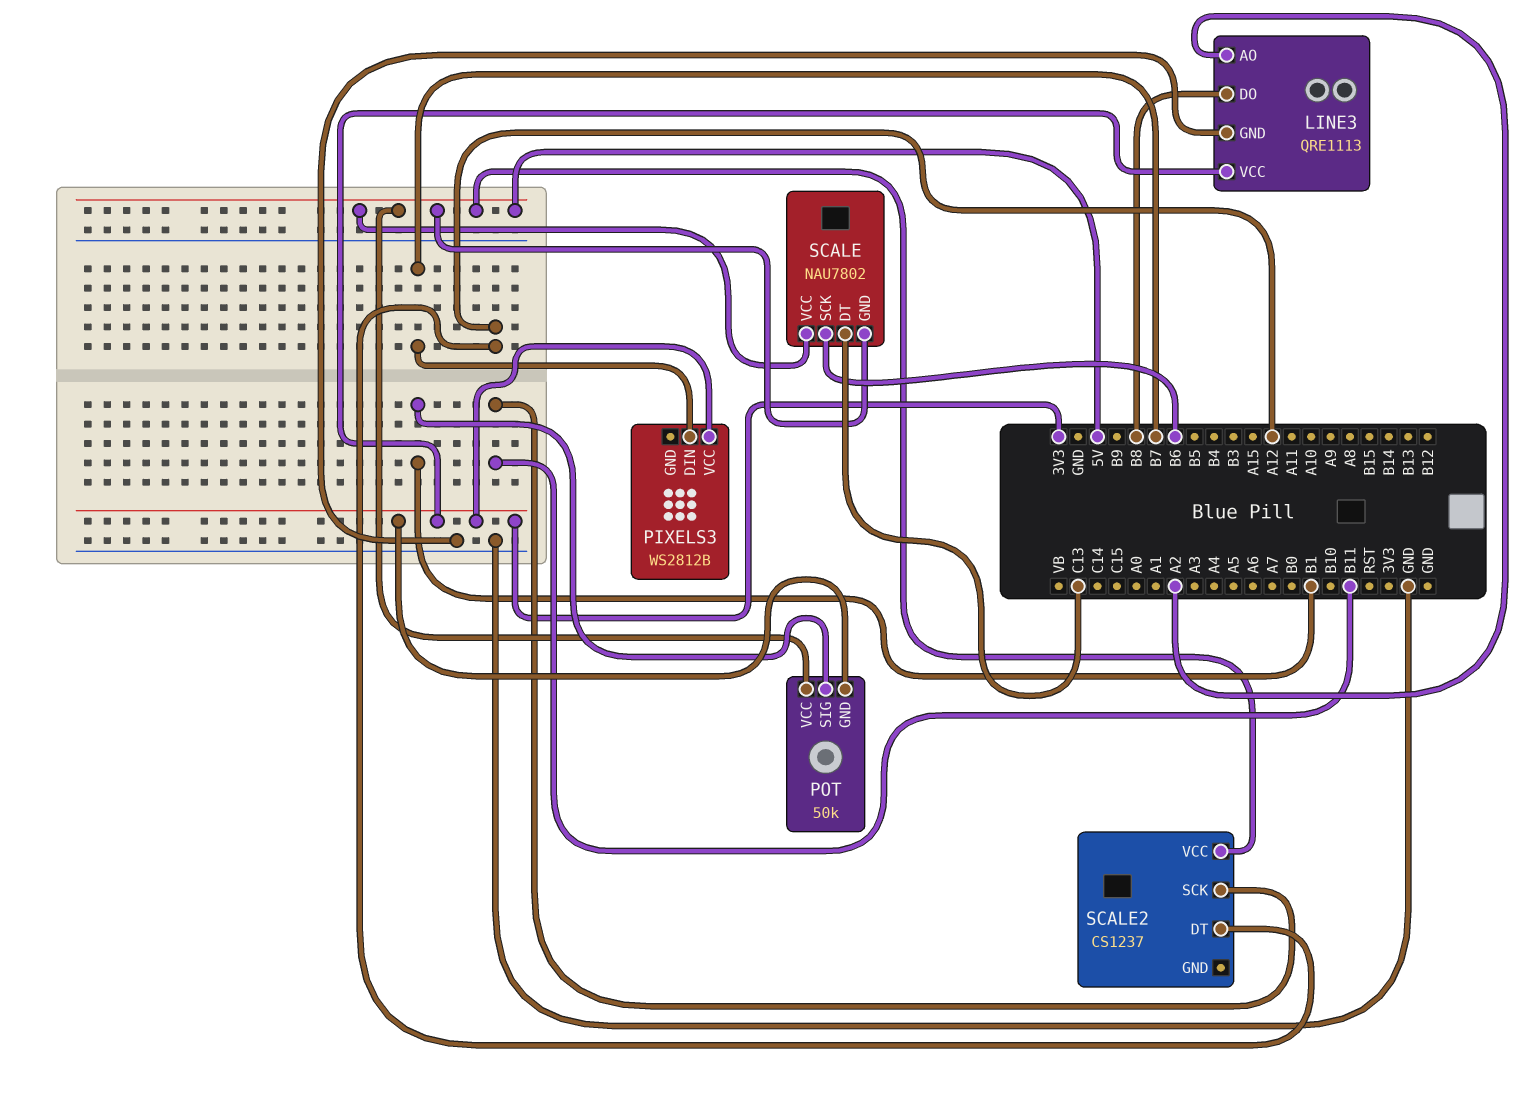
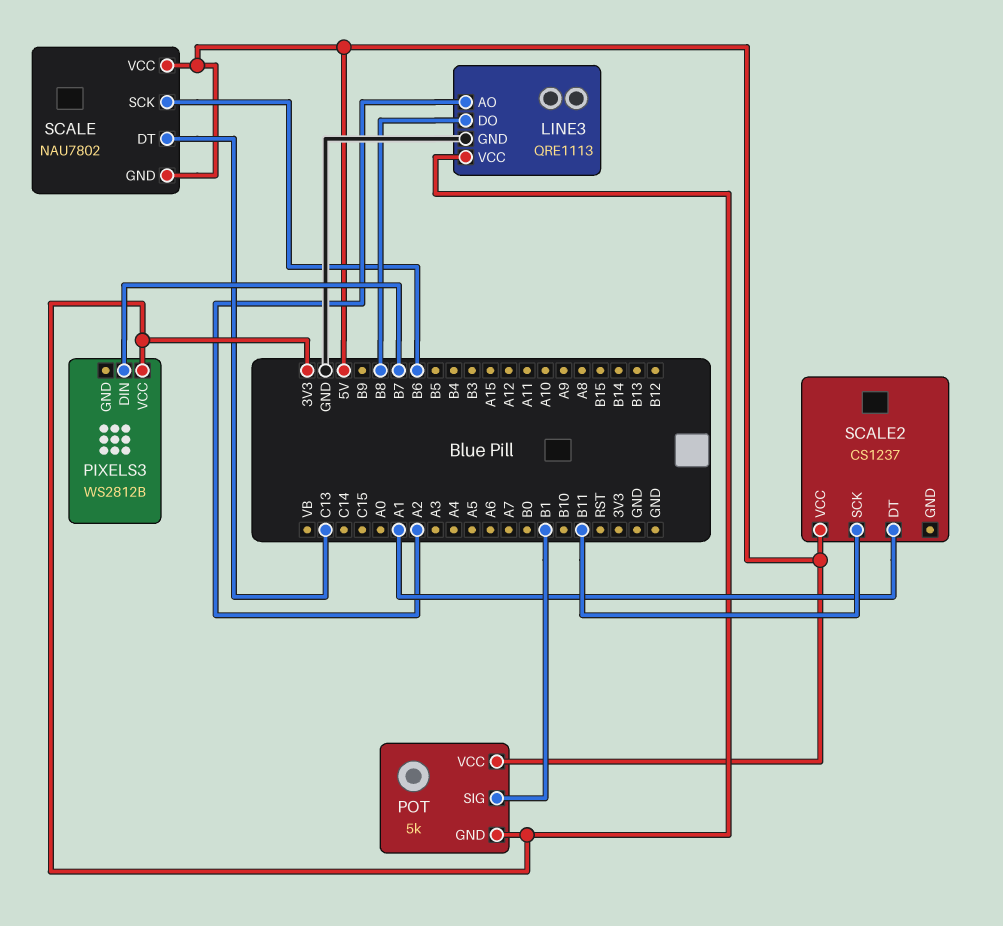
POT: 50k -> 5k
SCALE2 pin DT: A12 -> A1

